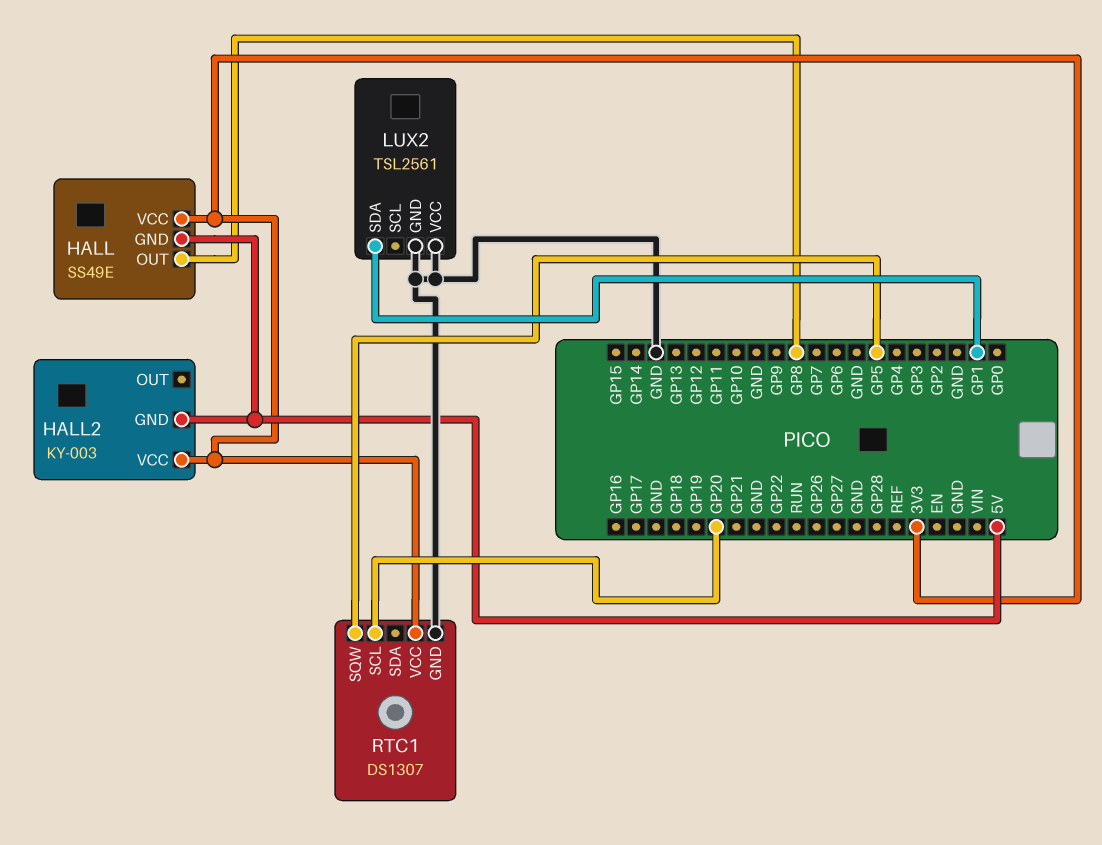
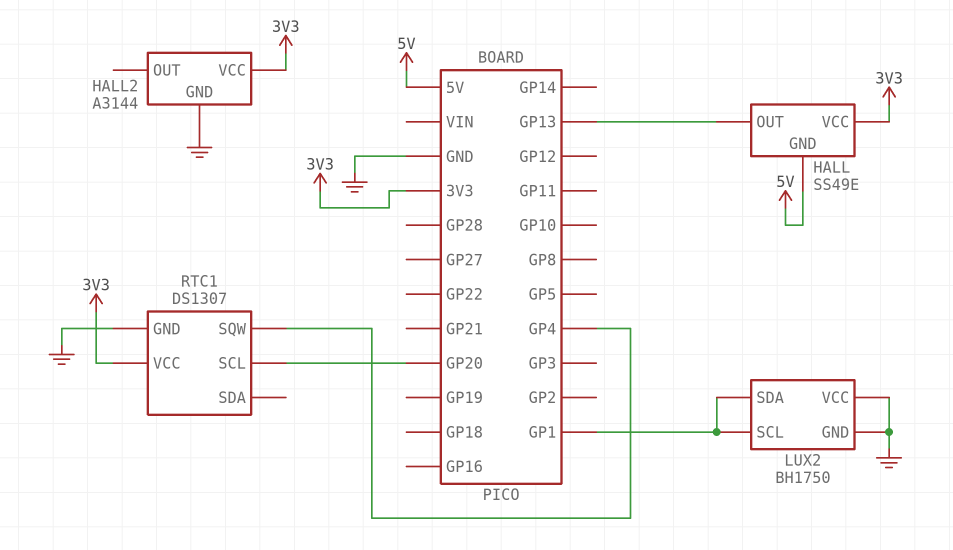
HALL pin OUT: GP8 -> GP13
HALL2: KY-003 -> A3144
HALL2 pin GND: 5V -> GND
LUX2: TSL2561 -> BH1750
LUX2 pin SCL: none -> GP1
RTC1 pin SQW: GP5 -> GP4

